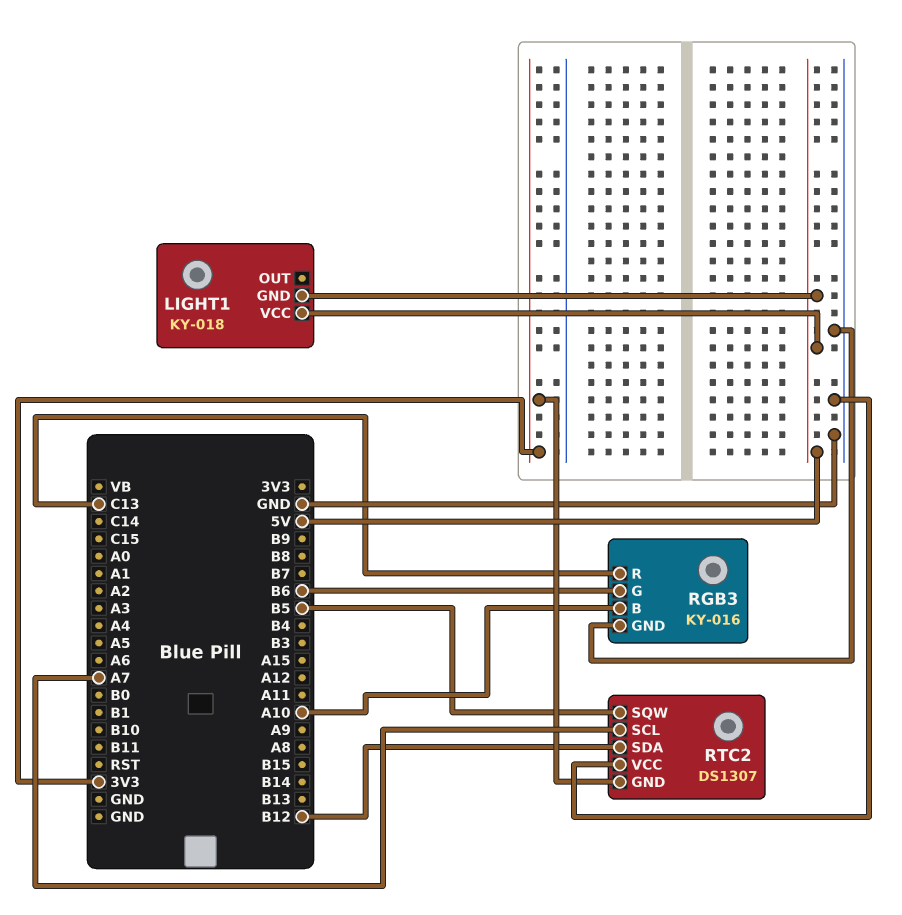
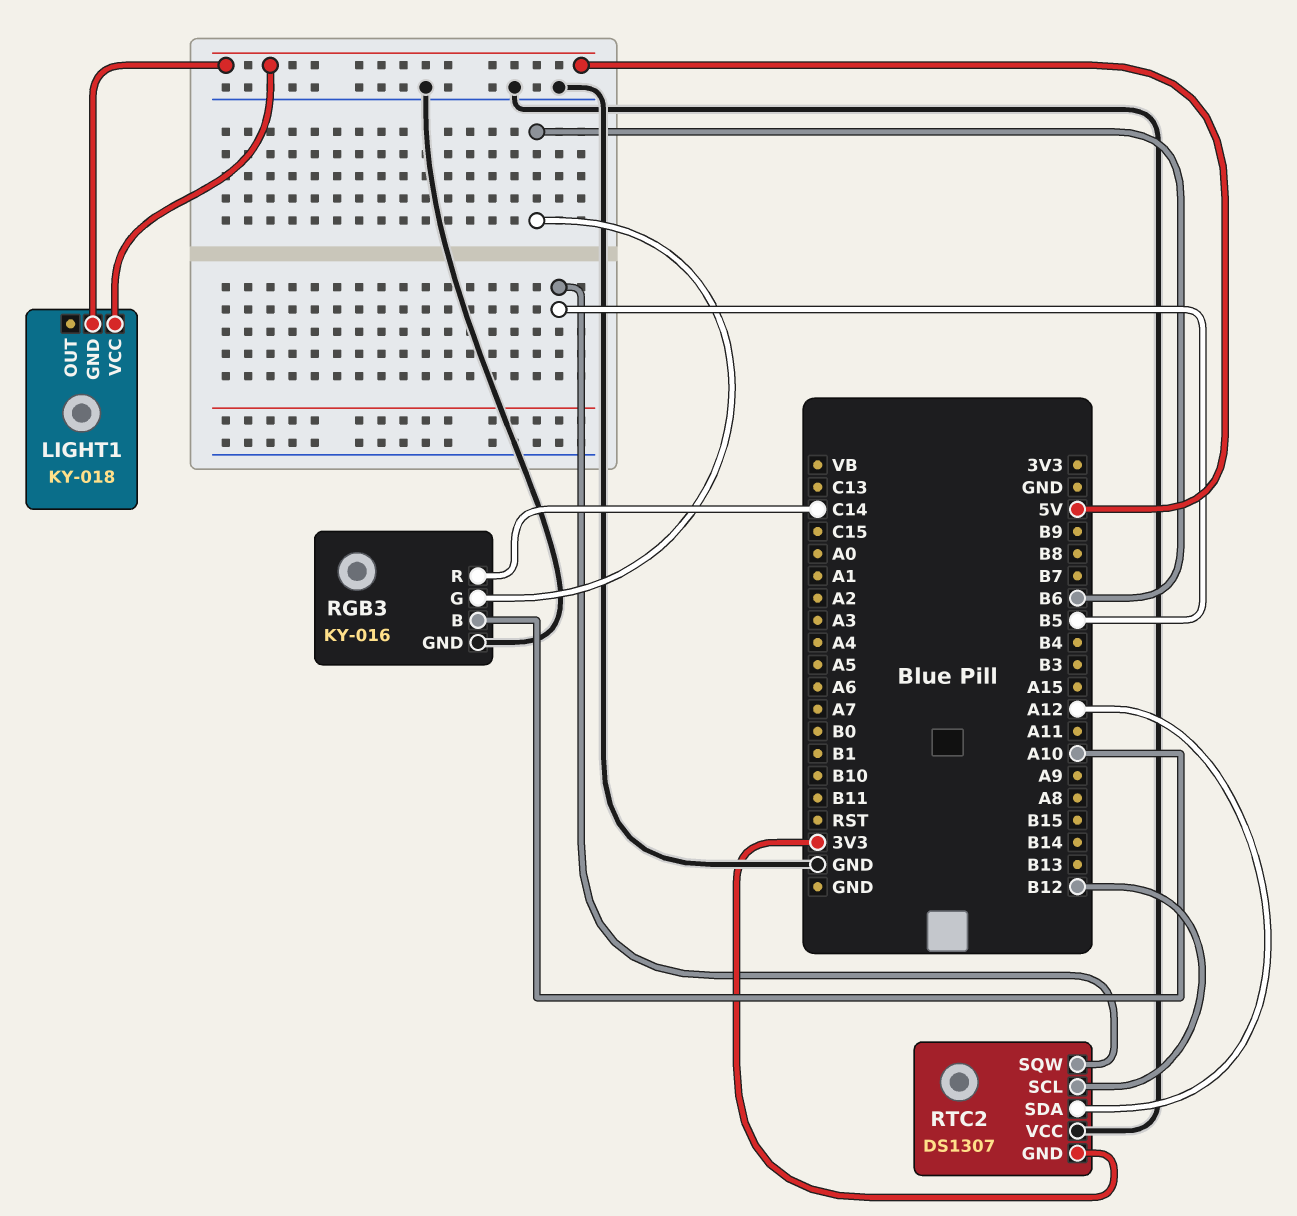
RGB3 pin R: C13 -> C14
RTC2 pin SCL: A7 -> B12
RTC2 pin SDA: B12 -> A12

